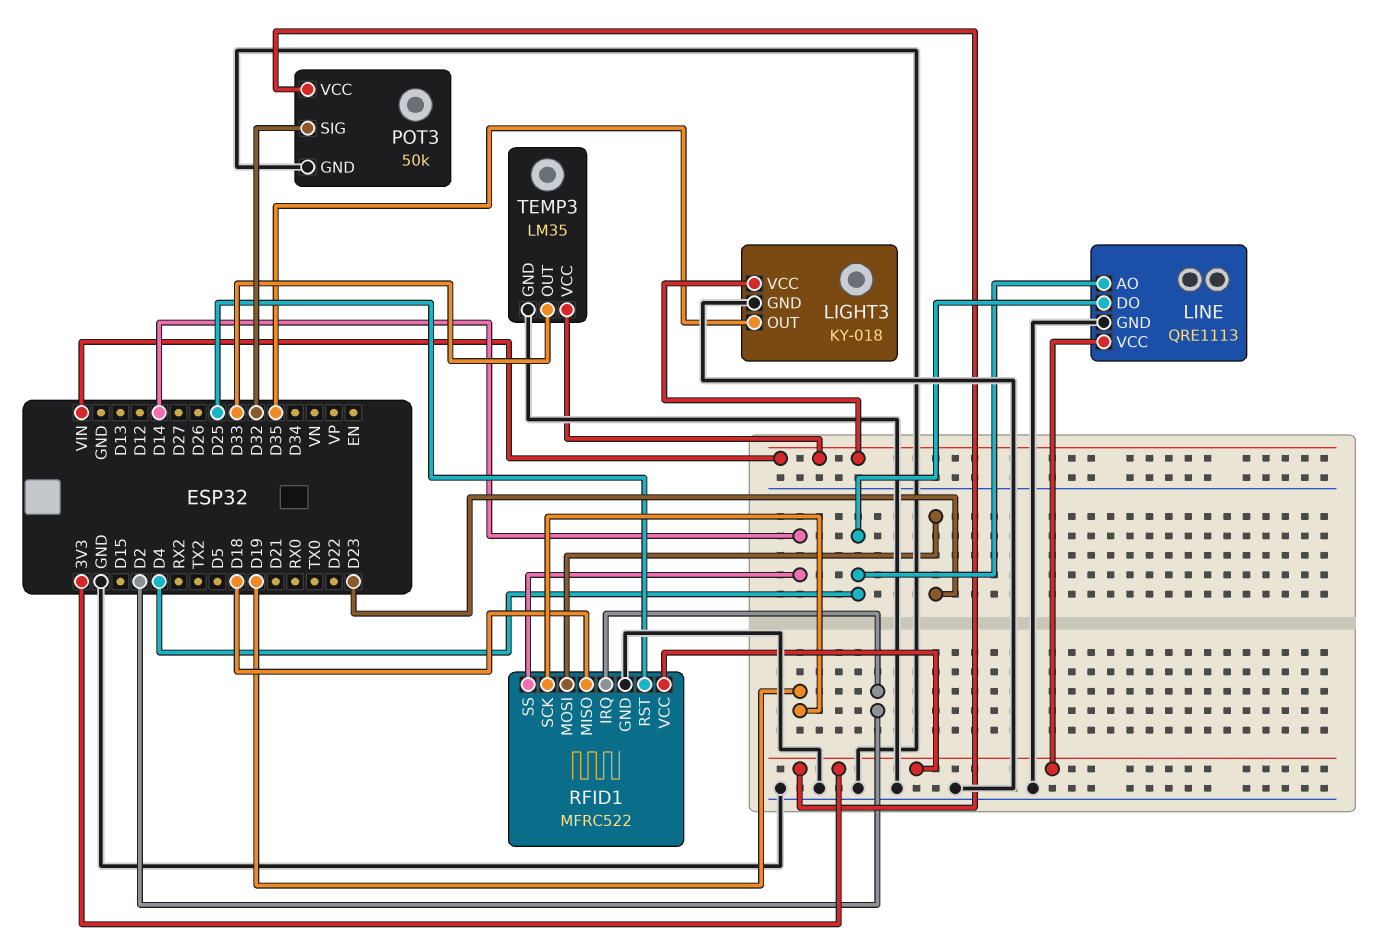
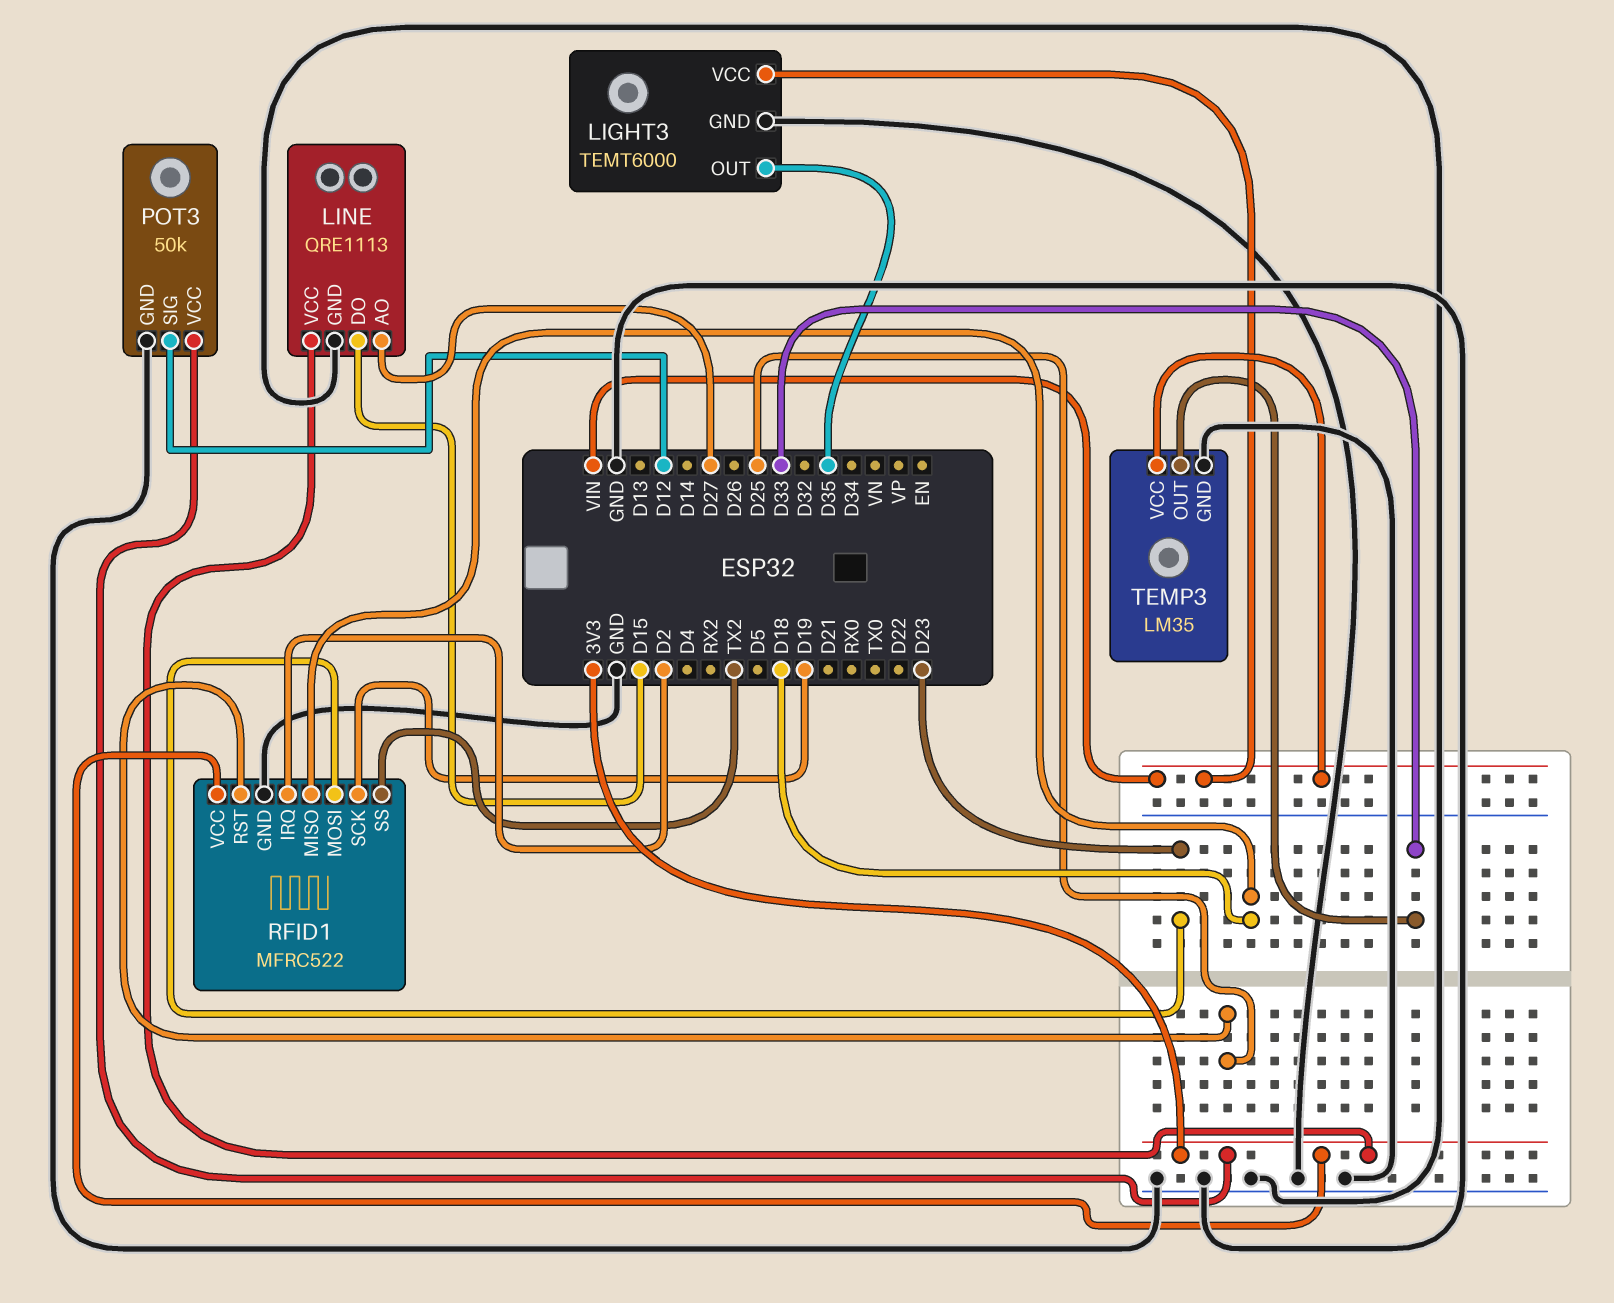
LIGHT3: KY-018 -> TEMT6000
LINE pin AO: D4 -> D27
LINE pin DO: D4 -> D15
POT3 pin SIG: D32 -> D12
RFID1 pin SS: D14 -> TX2

